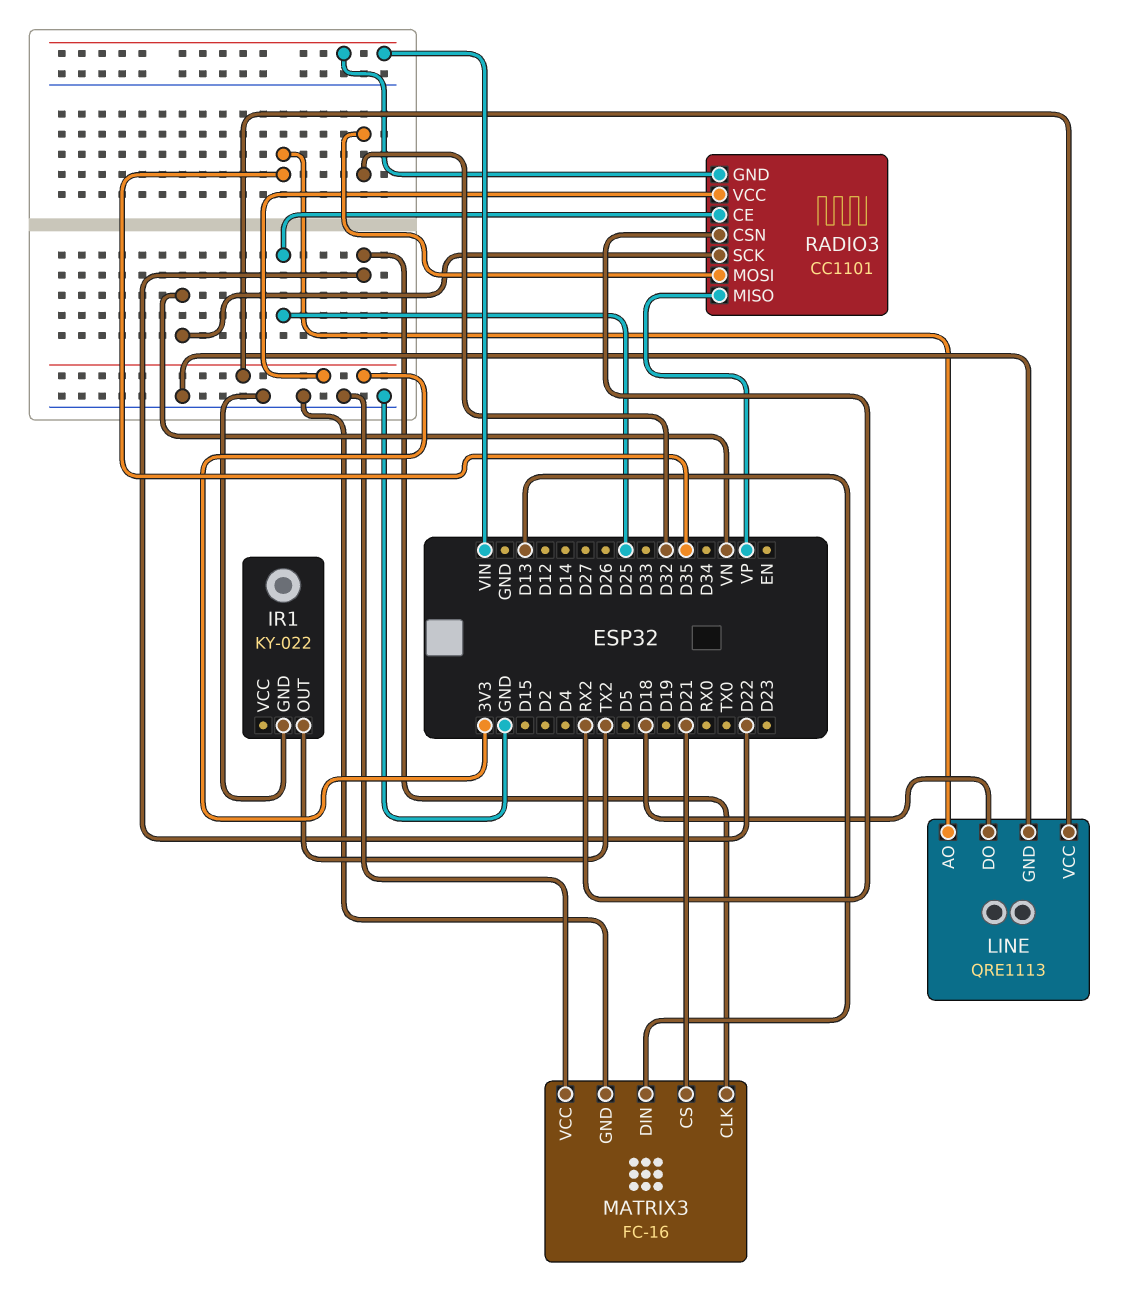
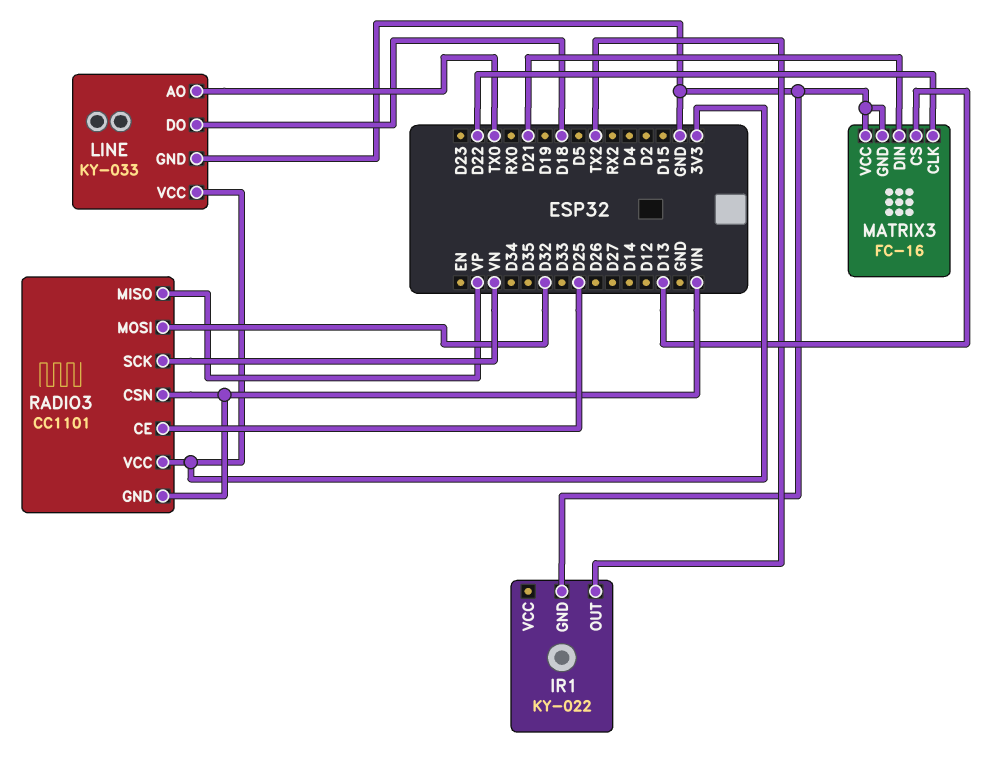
LINE: QRE1113 -> KY-033
LINE pin AO: D35 -> TX0
MATRIX3 pin CS: D21 -> D13
MATRIX3 pin DIN: D13 -> D21
RADIO3 pin CSN: RX2 -> VIN

